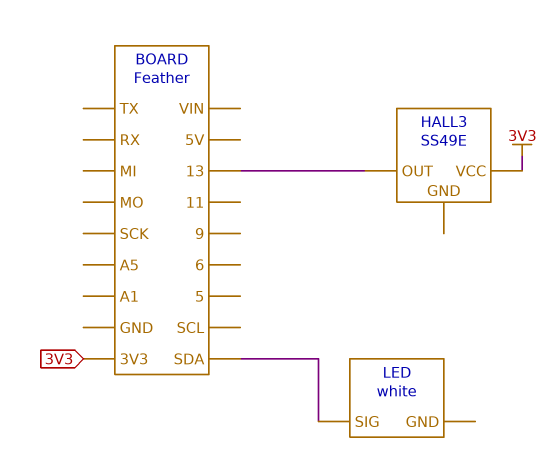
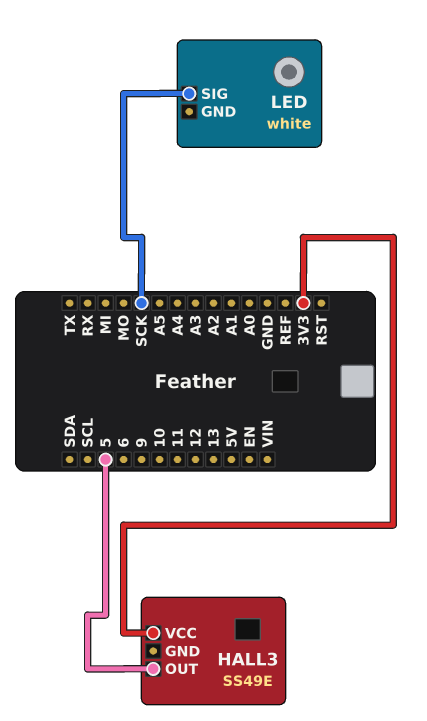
HALL3 pin OUT: 13 -> 5
LED pin SIG: SDA -> SCK

